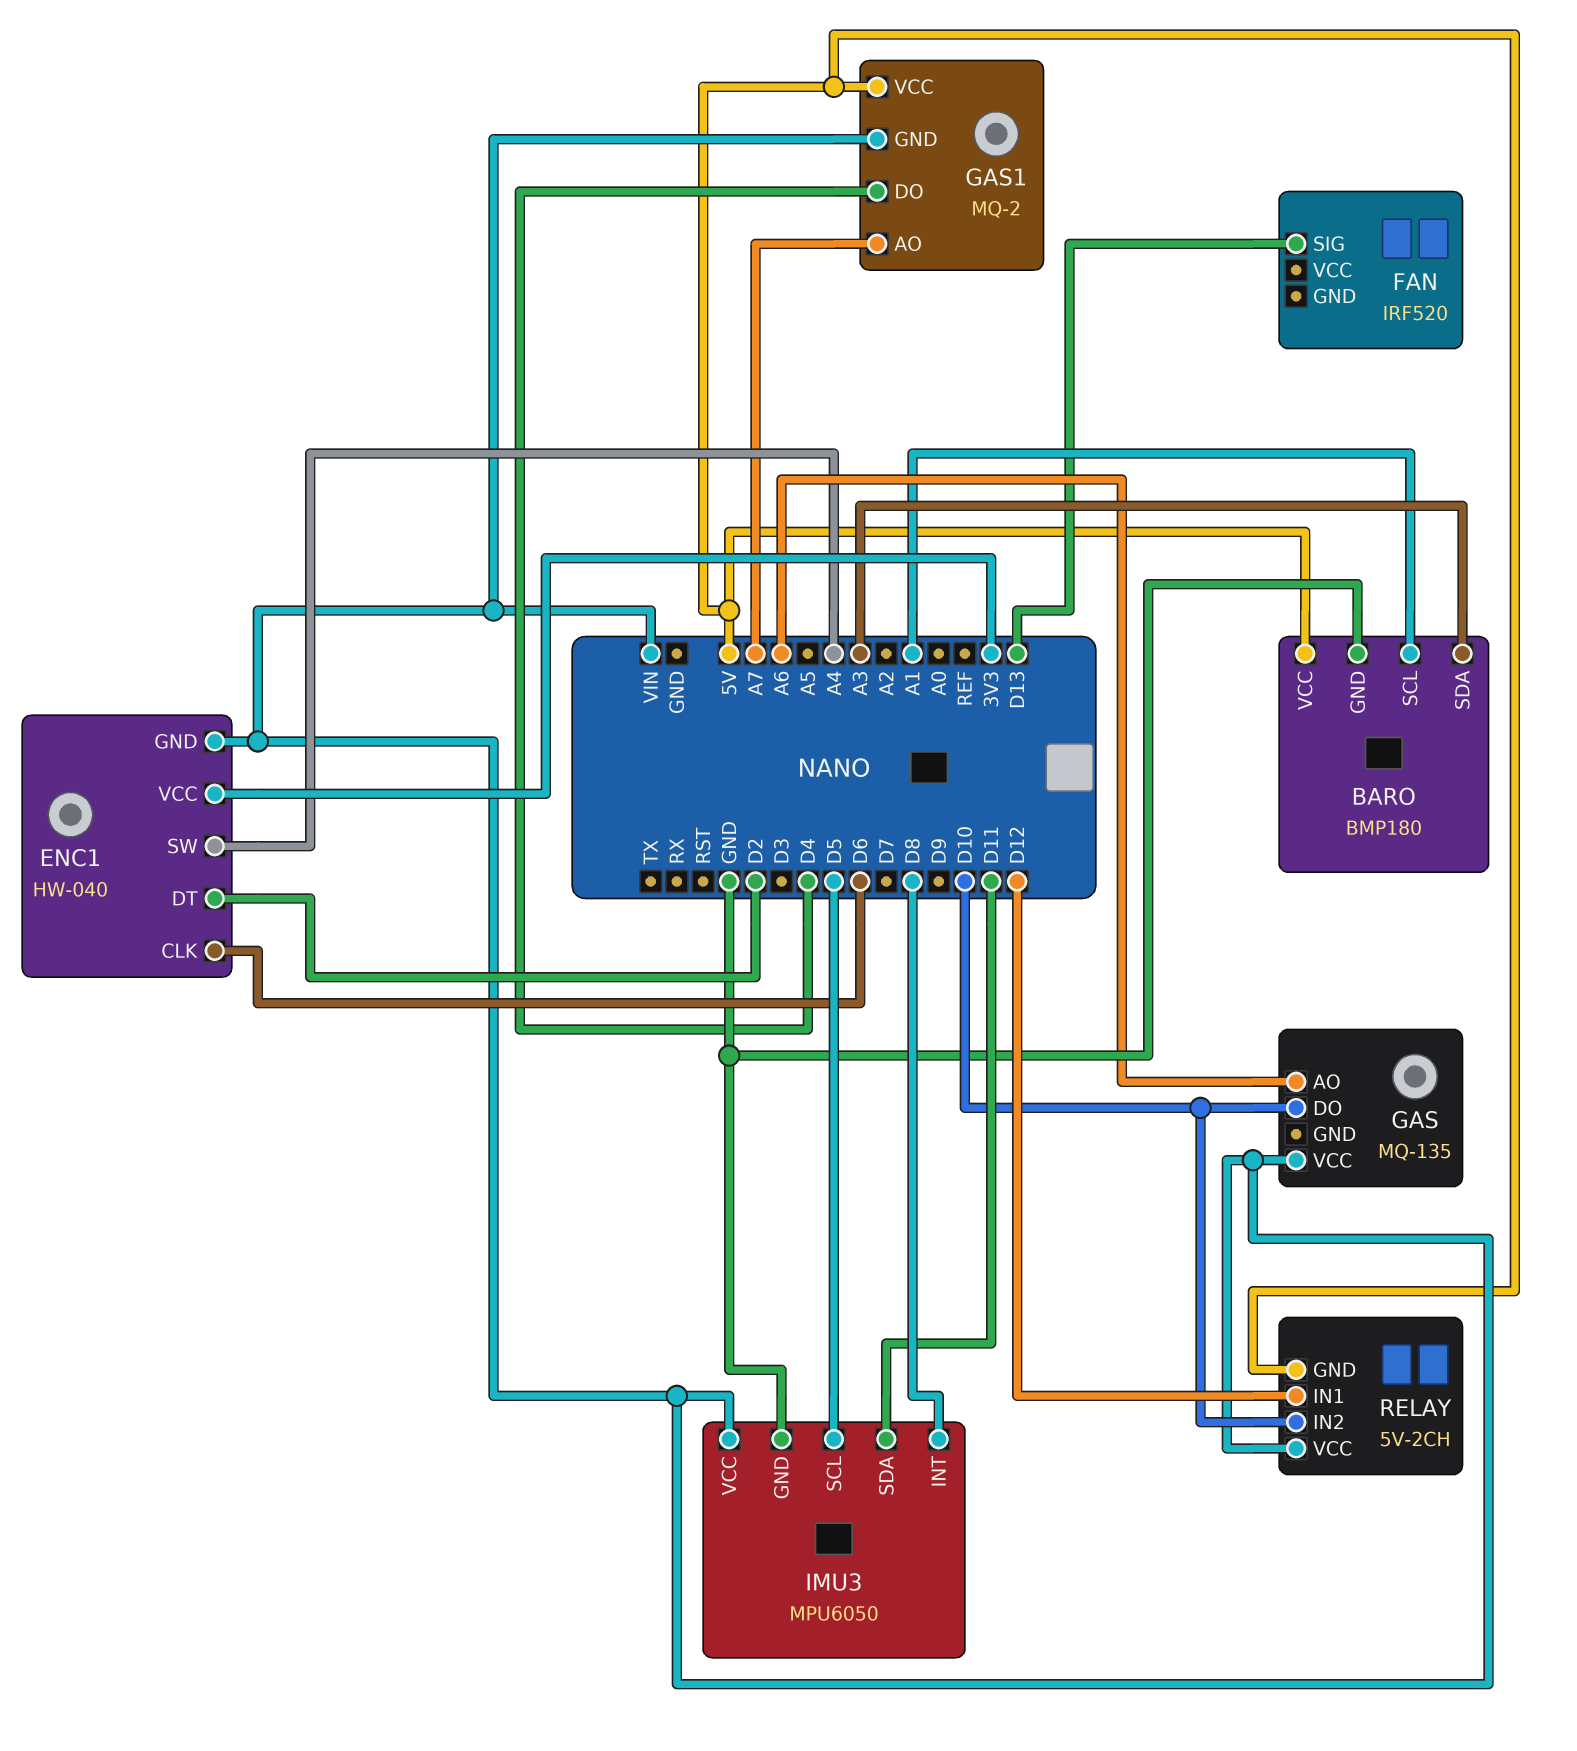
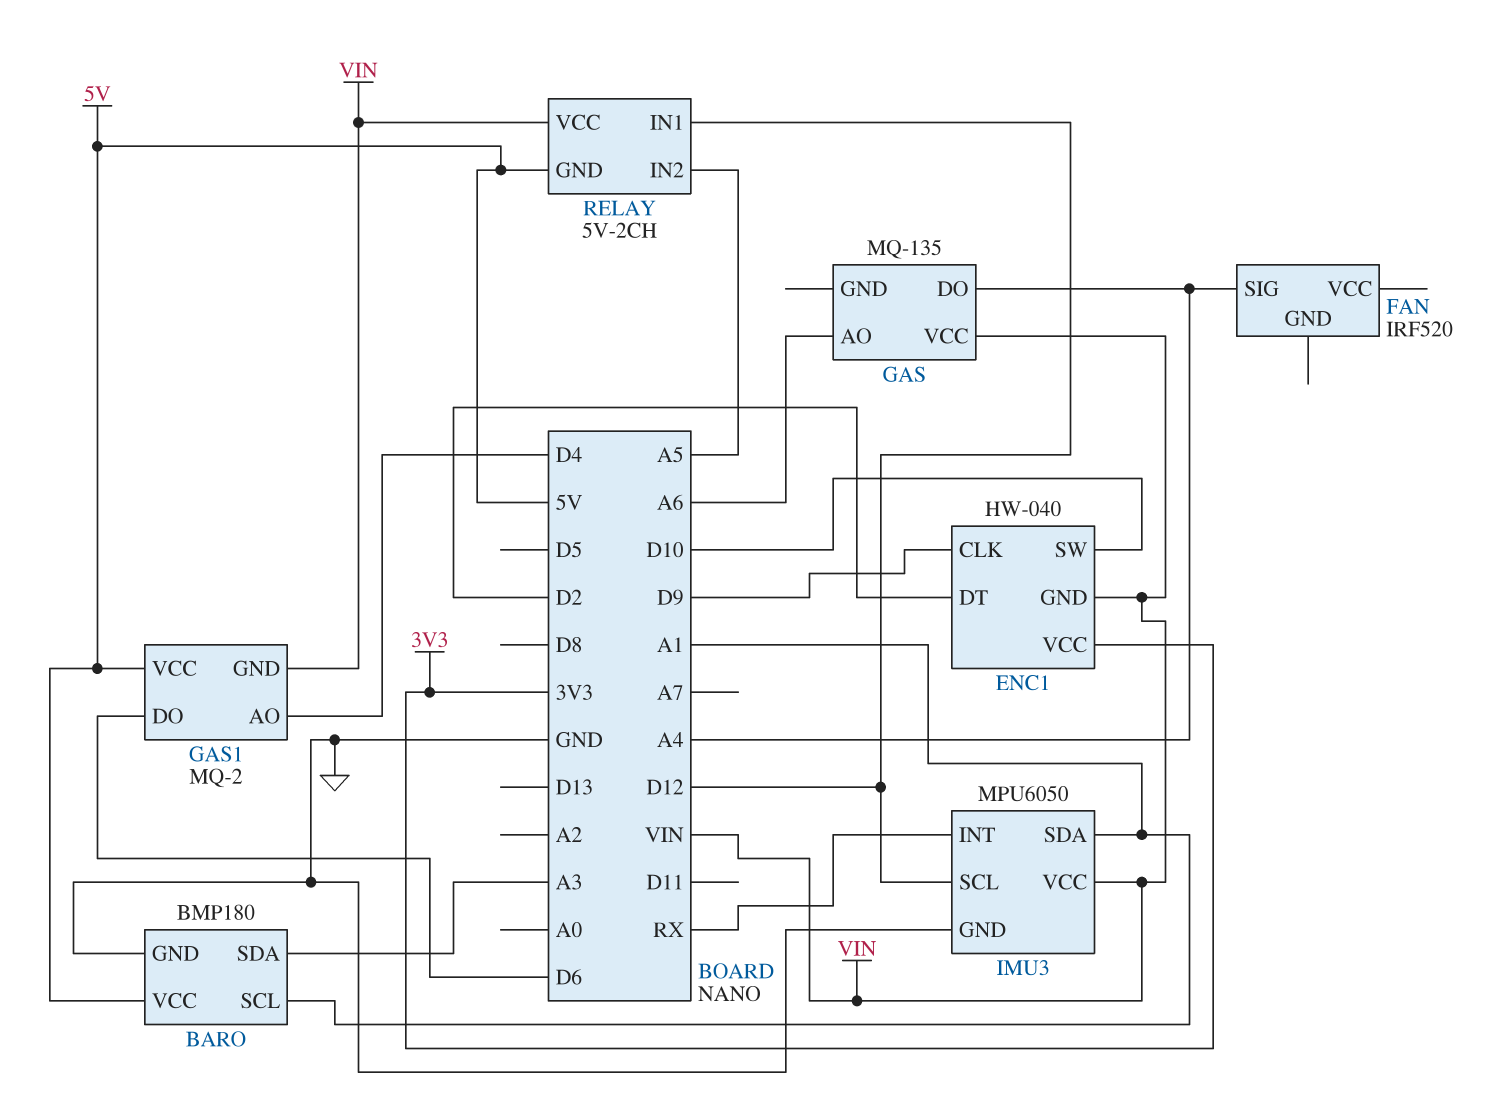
ENC1 pin CLK: D6 -> D9
ENC1 pin SW: A4 -> D10
FAN pin SIG: D13 -> A4
GAS pin DO: D10 -> A4
GAS1 pin AO: A7 -> D4
GAS1 pin DO: D4 -> D6
IMU3 pin INT: D8 -> RX
IMU3 pin SCL: D5 -> D12
IMU3 pin SDA: D11 -> A1
RELAY pin IN2: D10 -> A5

